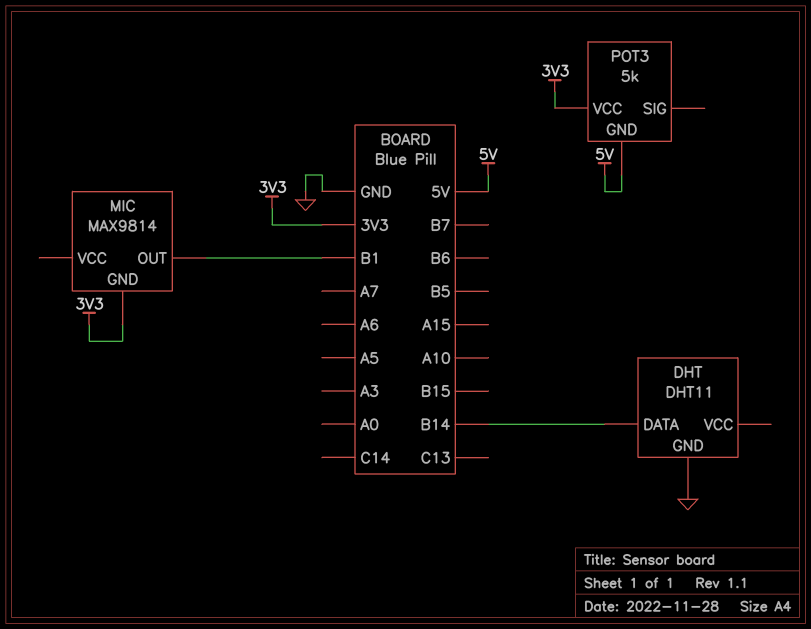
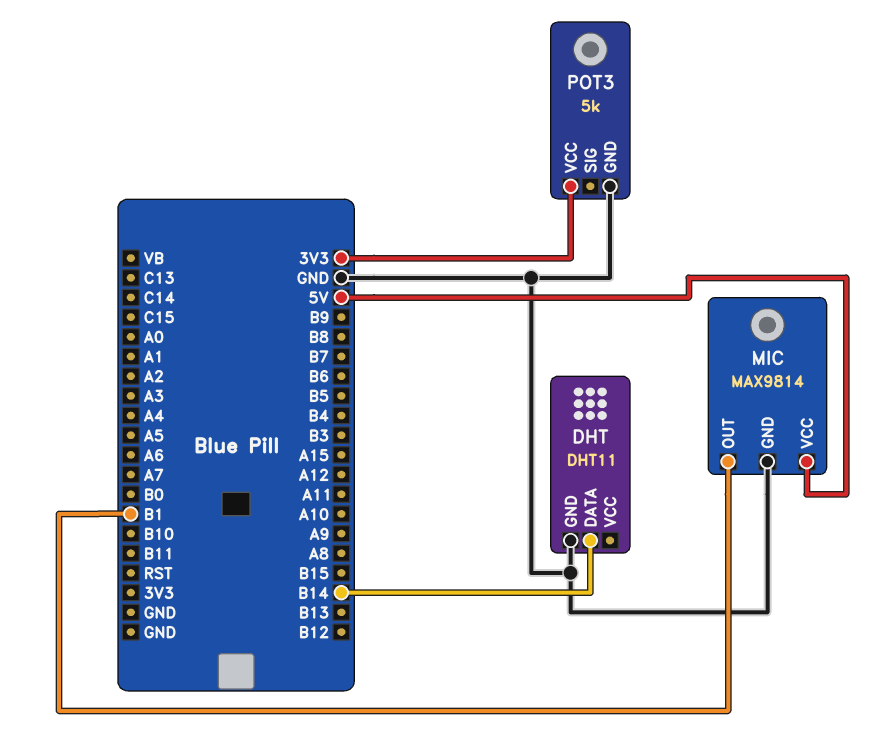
MIC pin GND: 3V3 -> GND
MIC pin VCC: none -> 5V
POT3 pin GND: 5V -> GND

